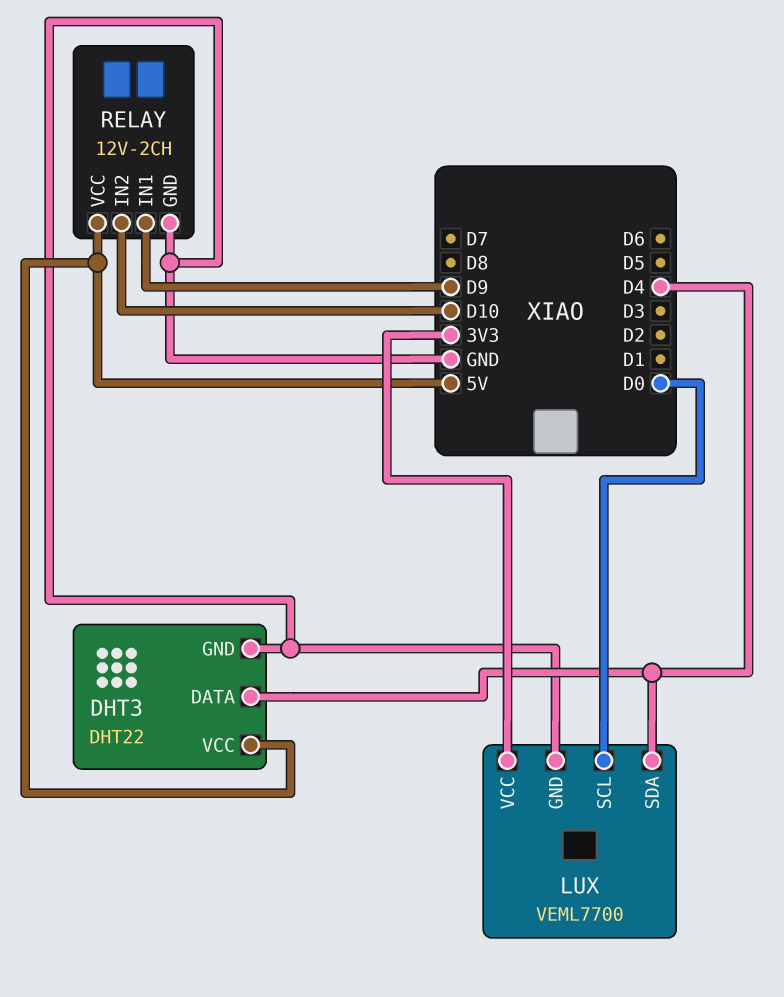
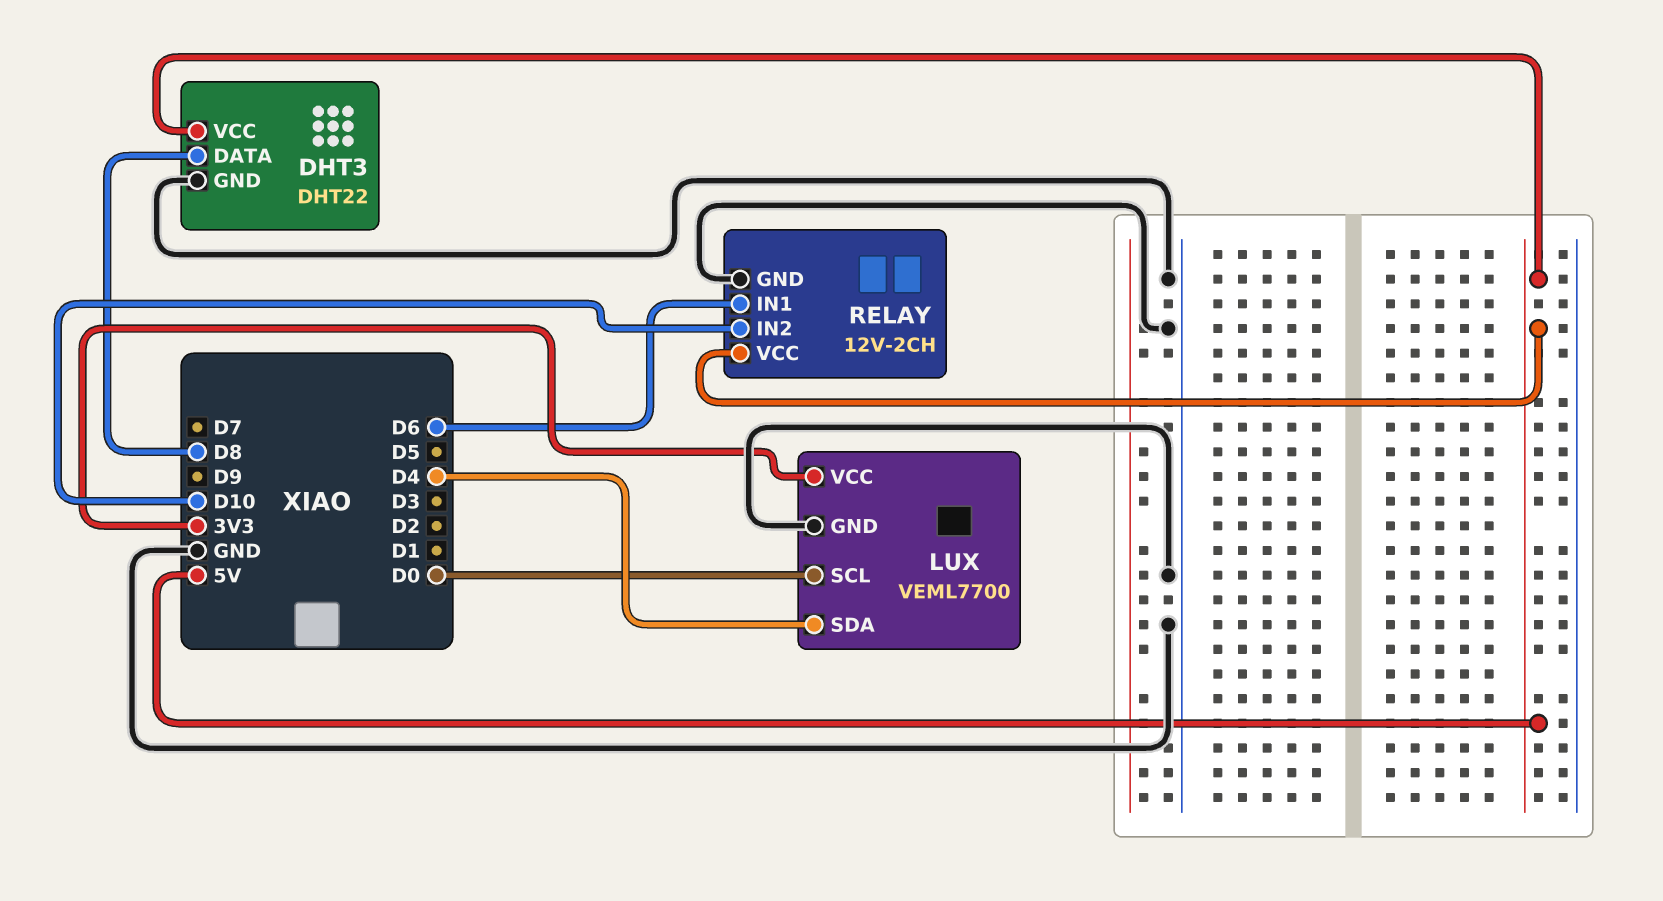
DHT3 pin DATA: D4 -> D8
RELAY pin IN1: D9 -> D6

